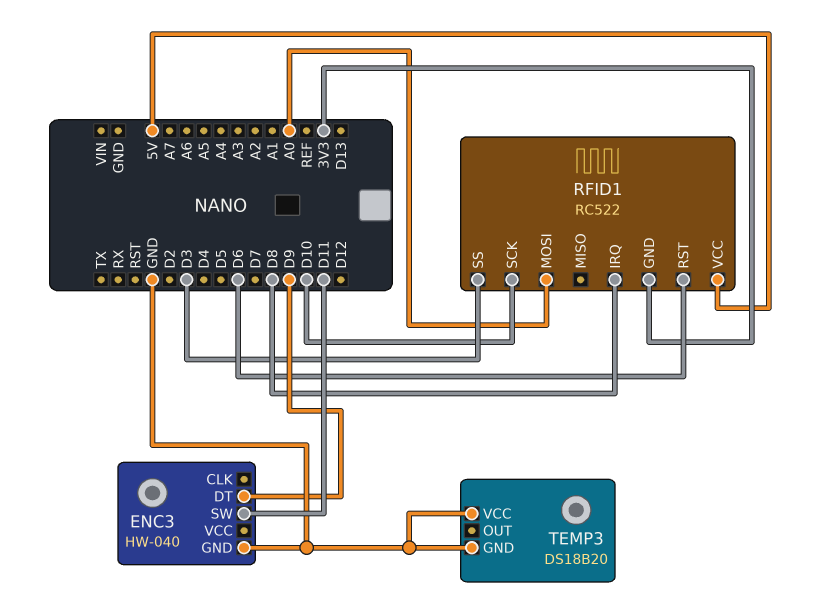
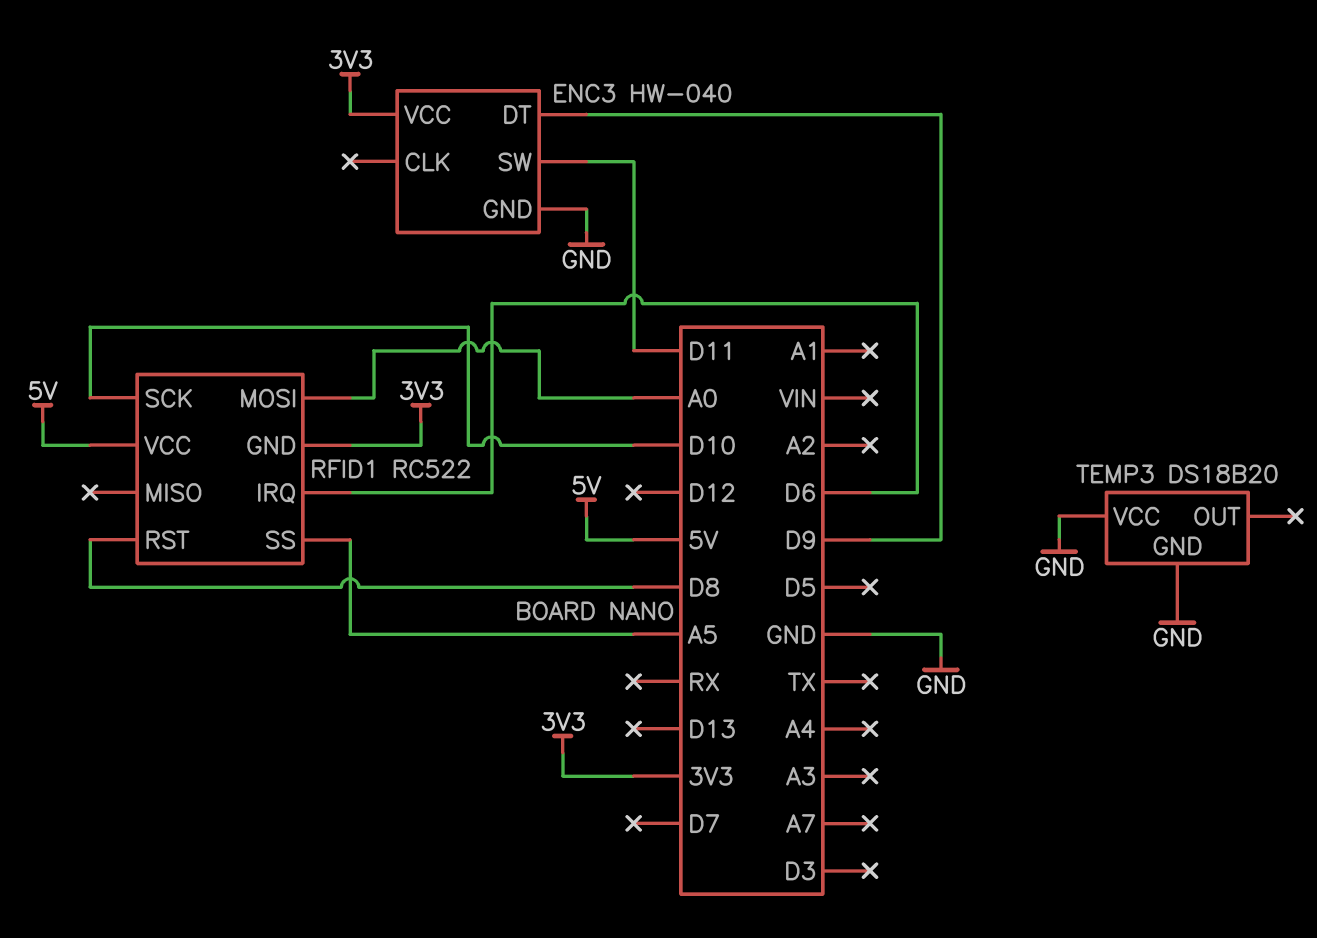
ENC3 pin VCC: none -> 3V3
RFID1 pin IRQ: D8 -> D6
RFID1 pin RST: D6 -> D8
RFID1 pin SS: D3 -> A5

